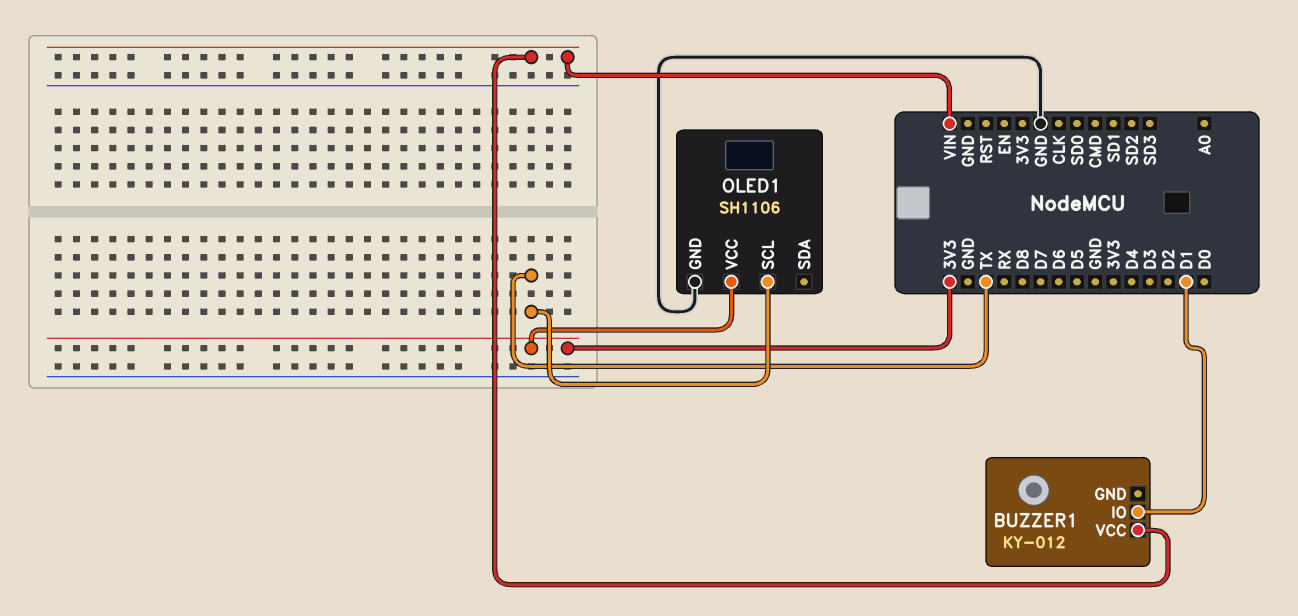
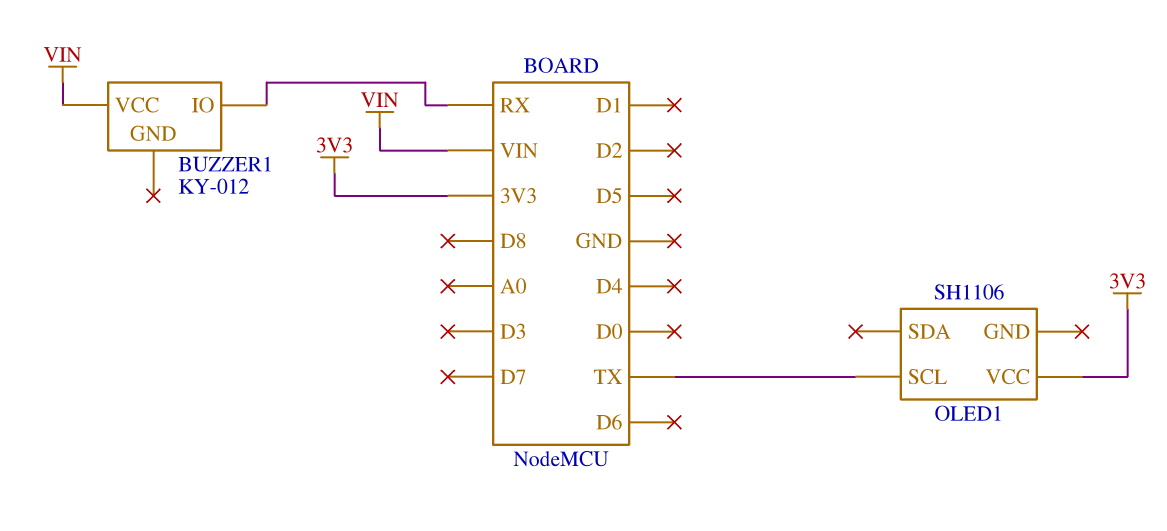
BUZZER1 pin IO: D1 -> RX
OLED1 pin GND: GND -> none

